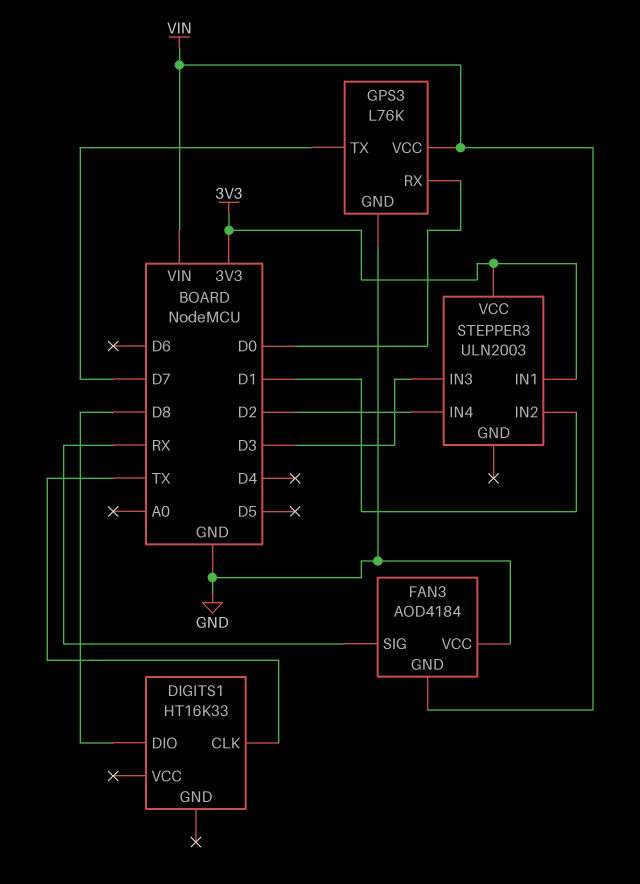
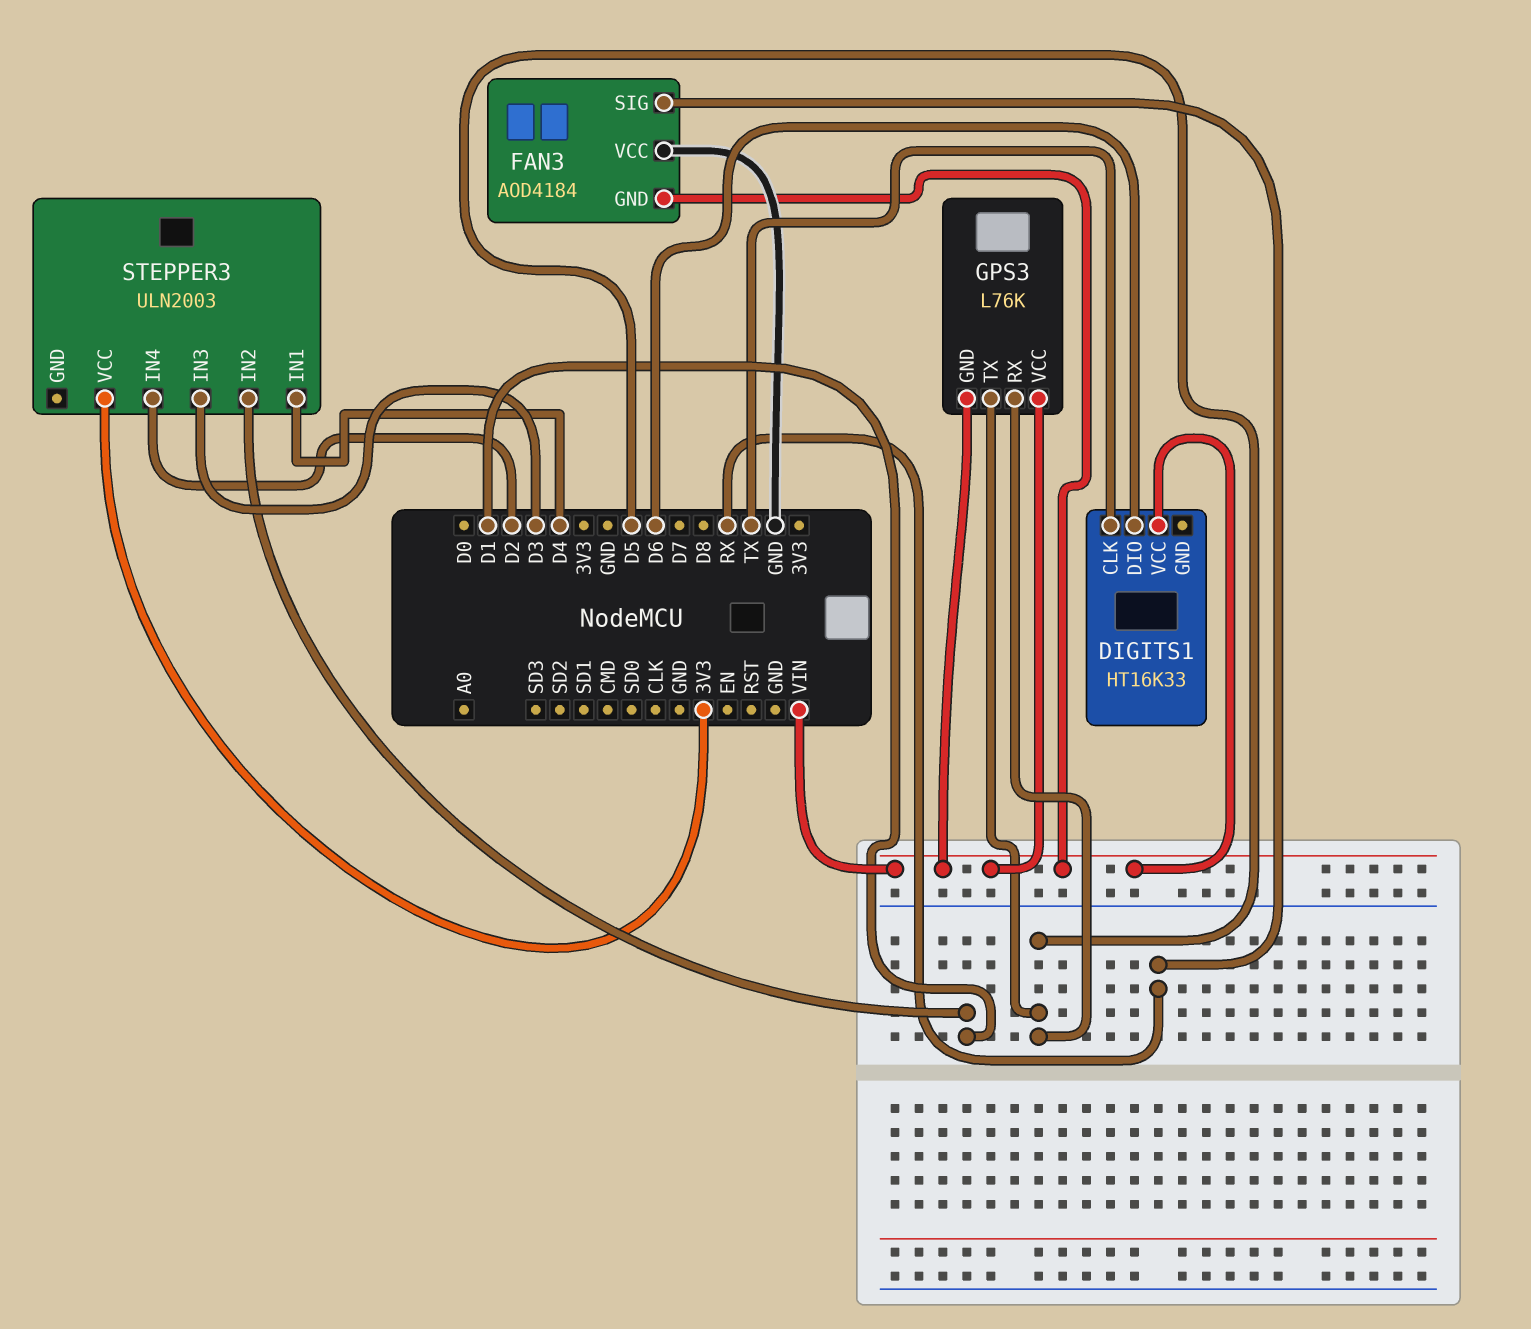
DIGITS1 pin DIO: D8 -> D6
DIGITS1 pin VCC: none -> VIN
GPS3 pin GND: GND -> VIN
GPS3 pin RX: D0 -> D5
GPS3 pin TX: D7 -> D5
STEPPER3 pin IN1: 3V3 -> D4

